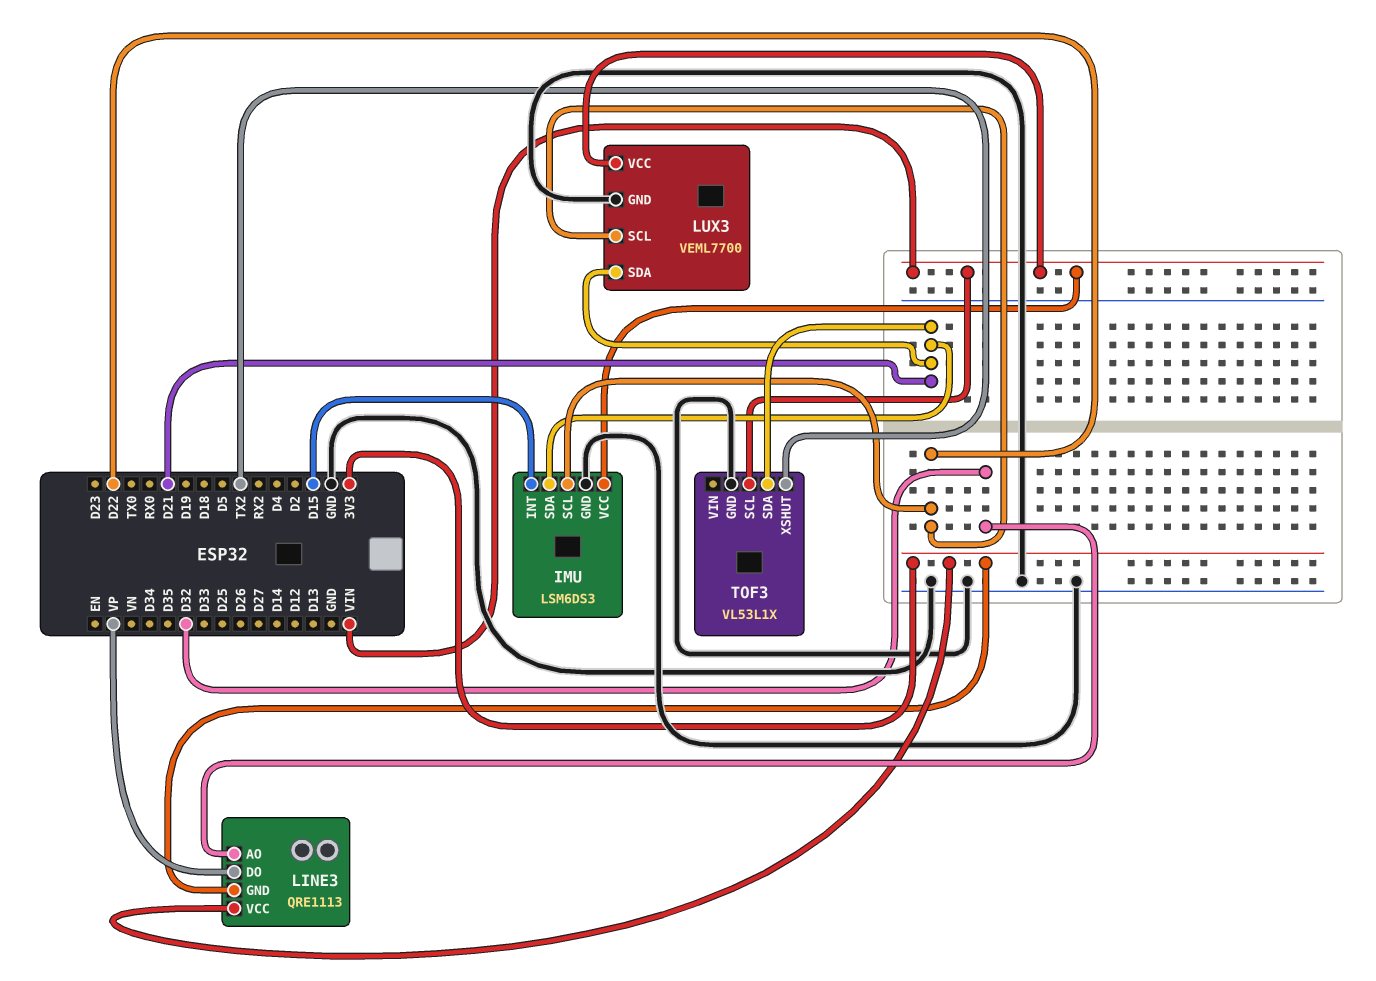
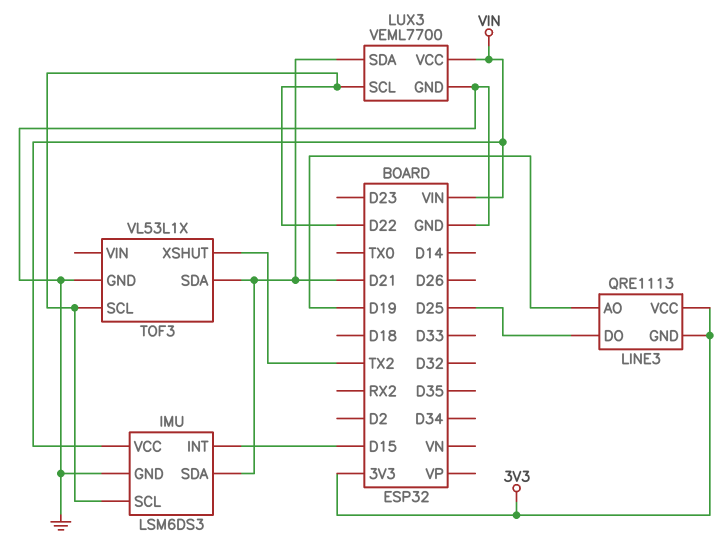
LINE3 pin AO: D32 -> D19
LINE3 pin DO: VP -> D25
TOF3 pin SCL: VIN -> D22

